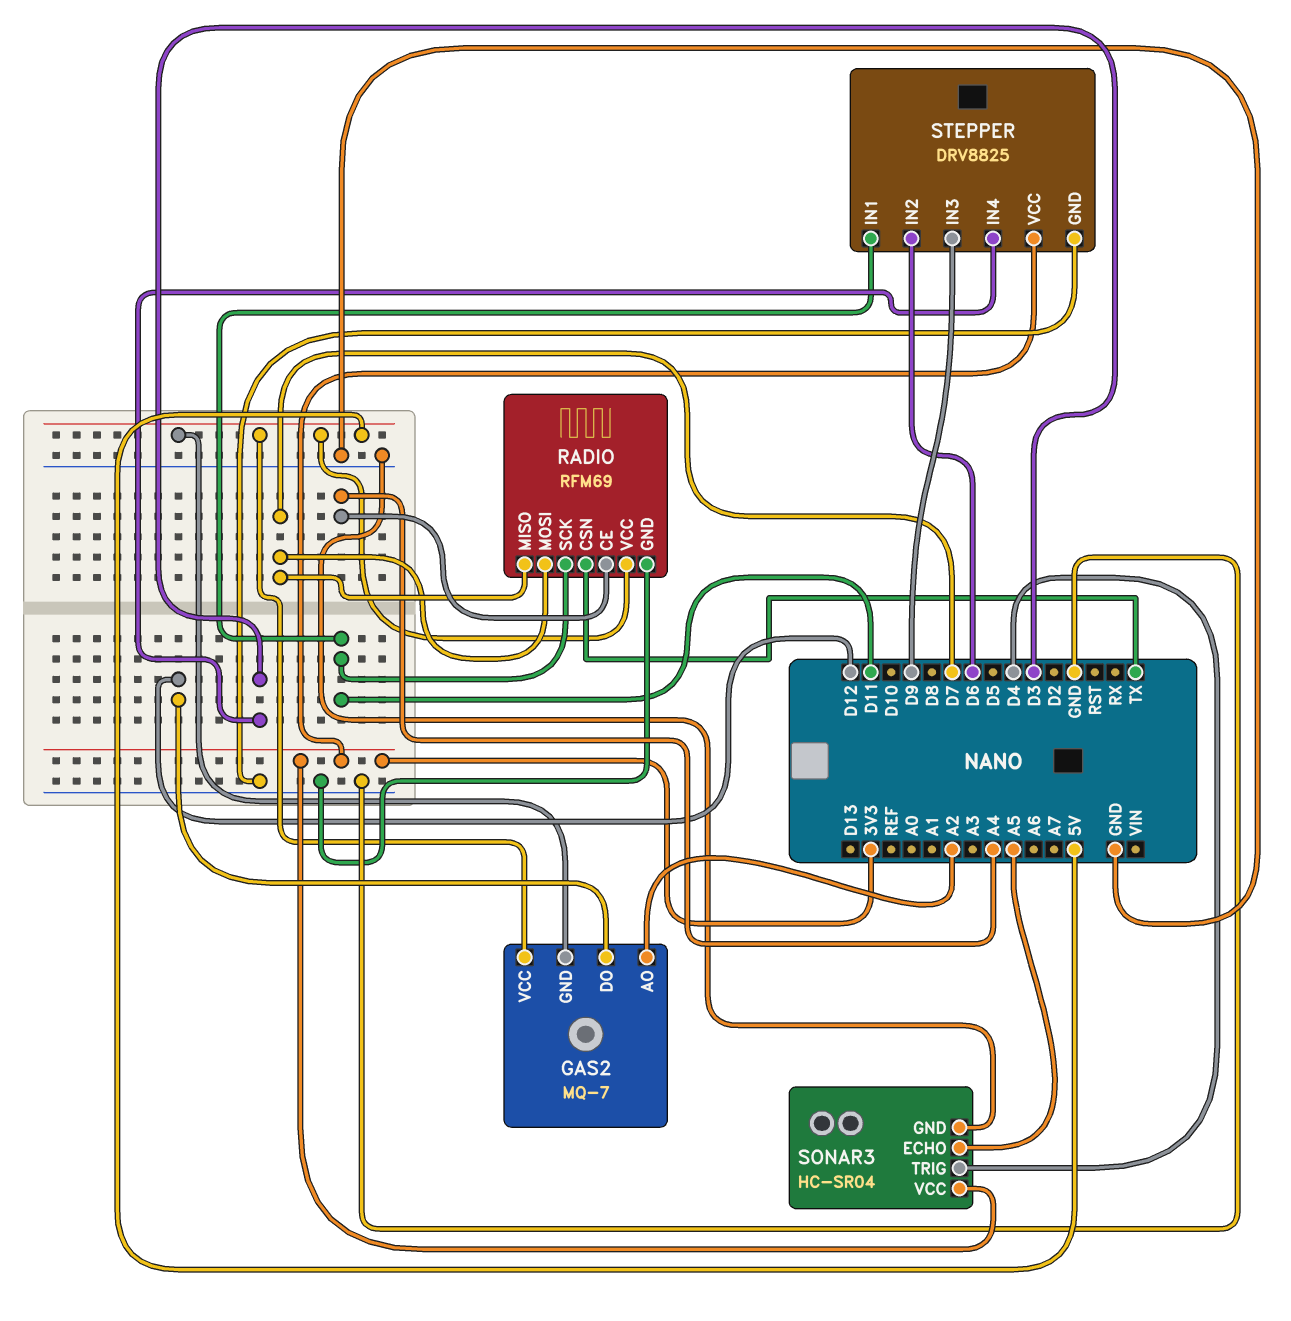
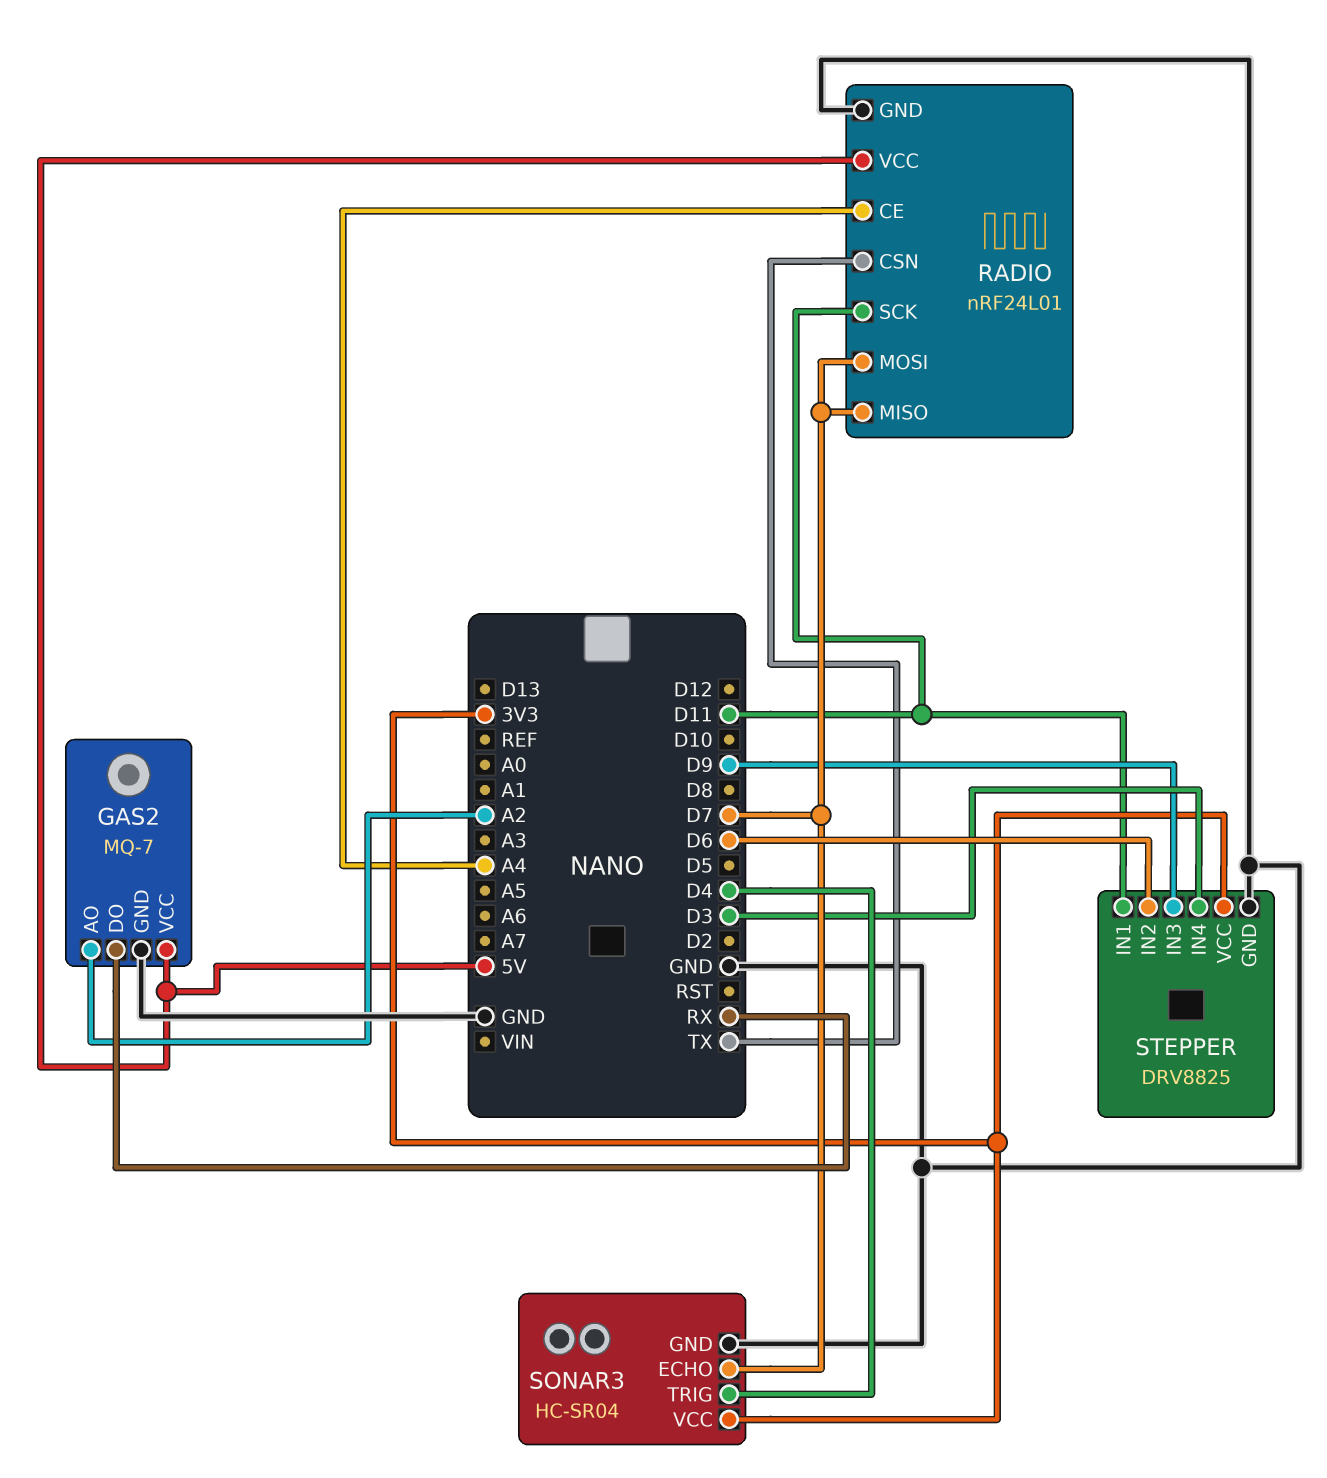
GAS2 pin DO: D12 -> RX
GAS2 pin GND: 5V -> GND
RADIO: RFM69 -> nRF24L01
SONAR3 pin ECHO: A5 -> D7

